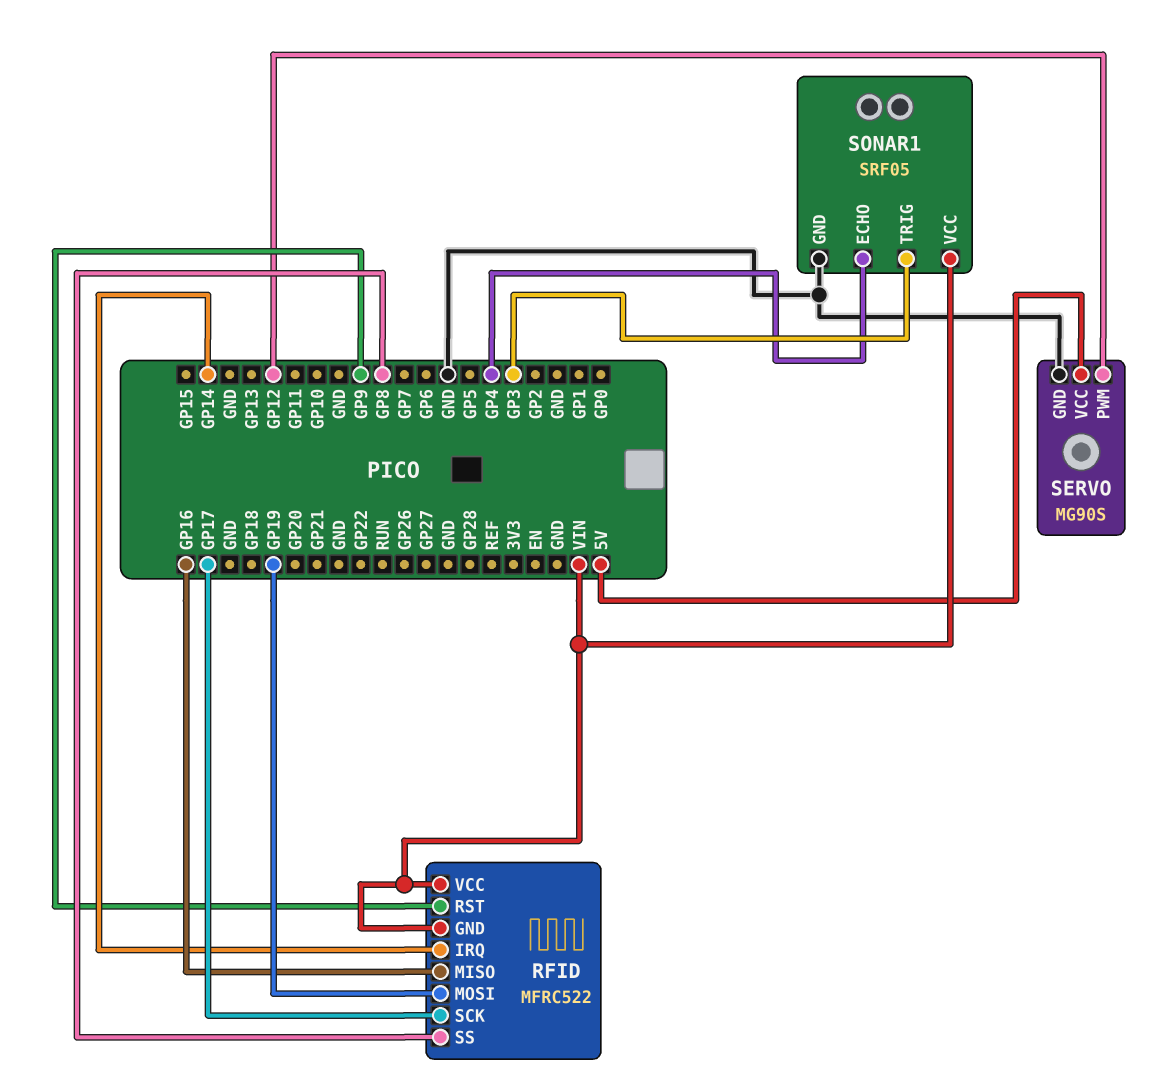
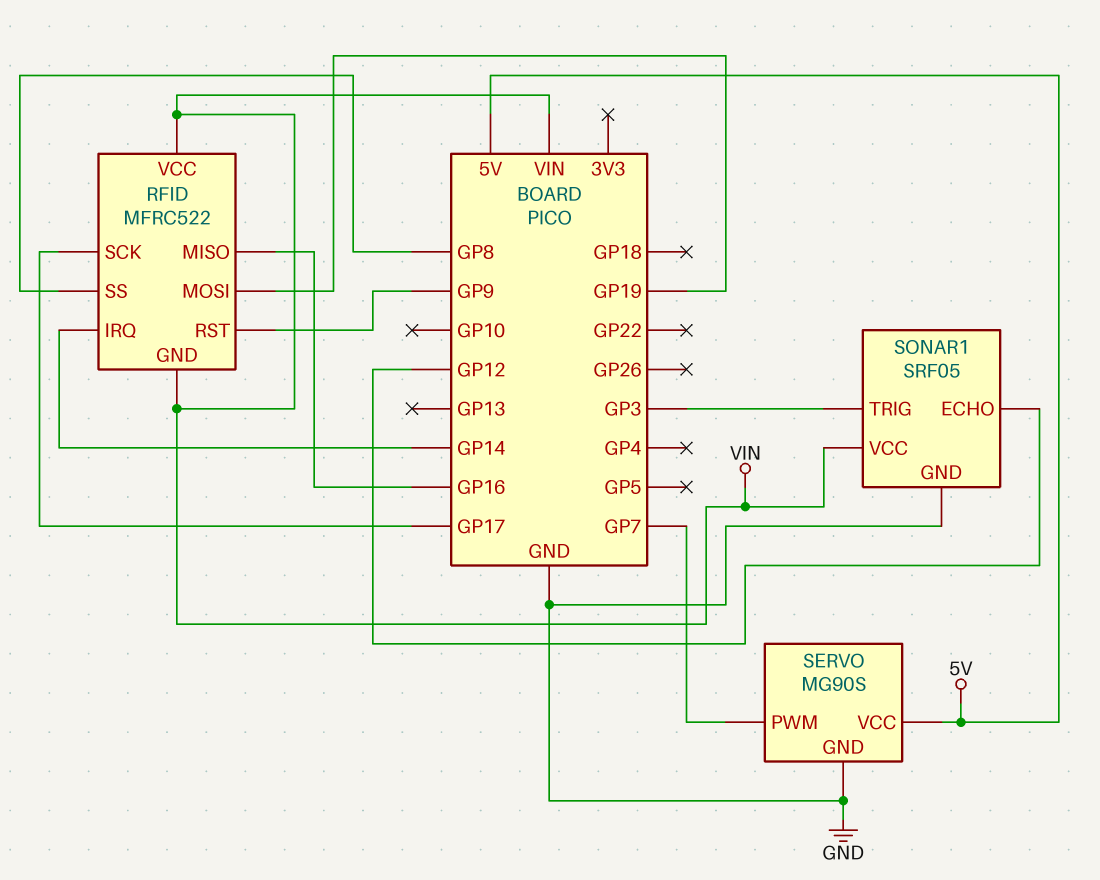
SERVO pin PWM: GP12 -> GP7
SONAR1 pin ECHO: GP4 -> GP12

